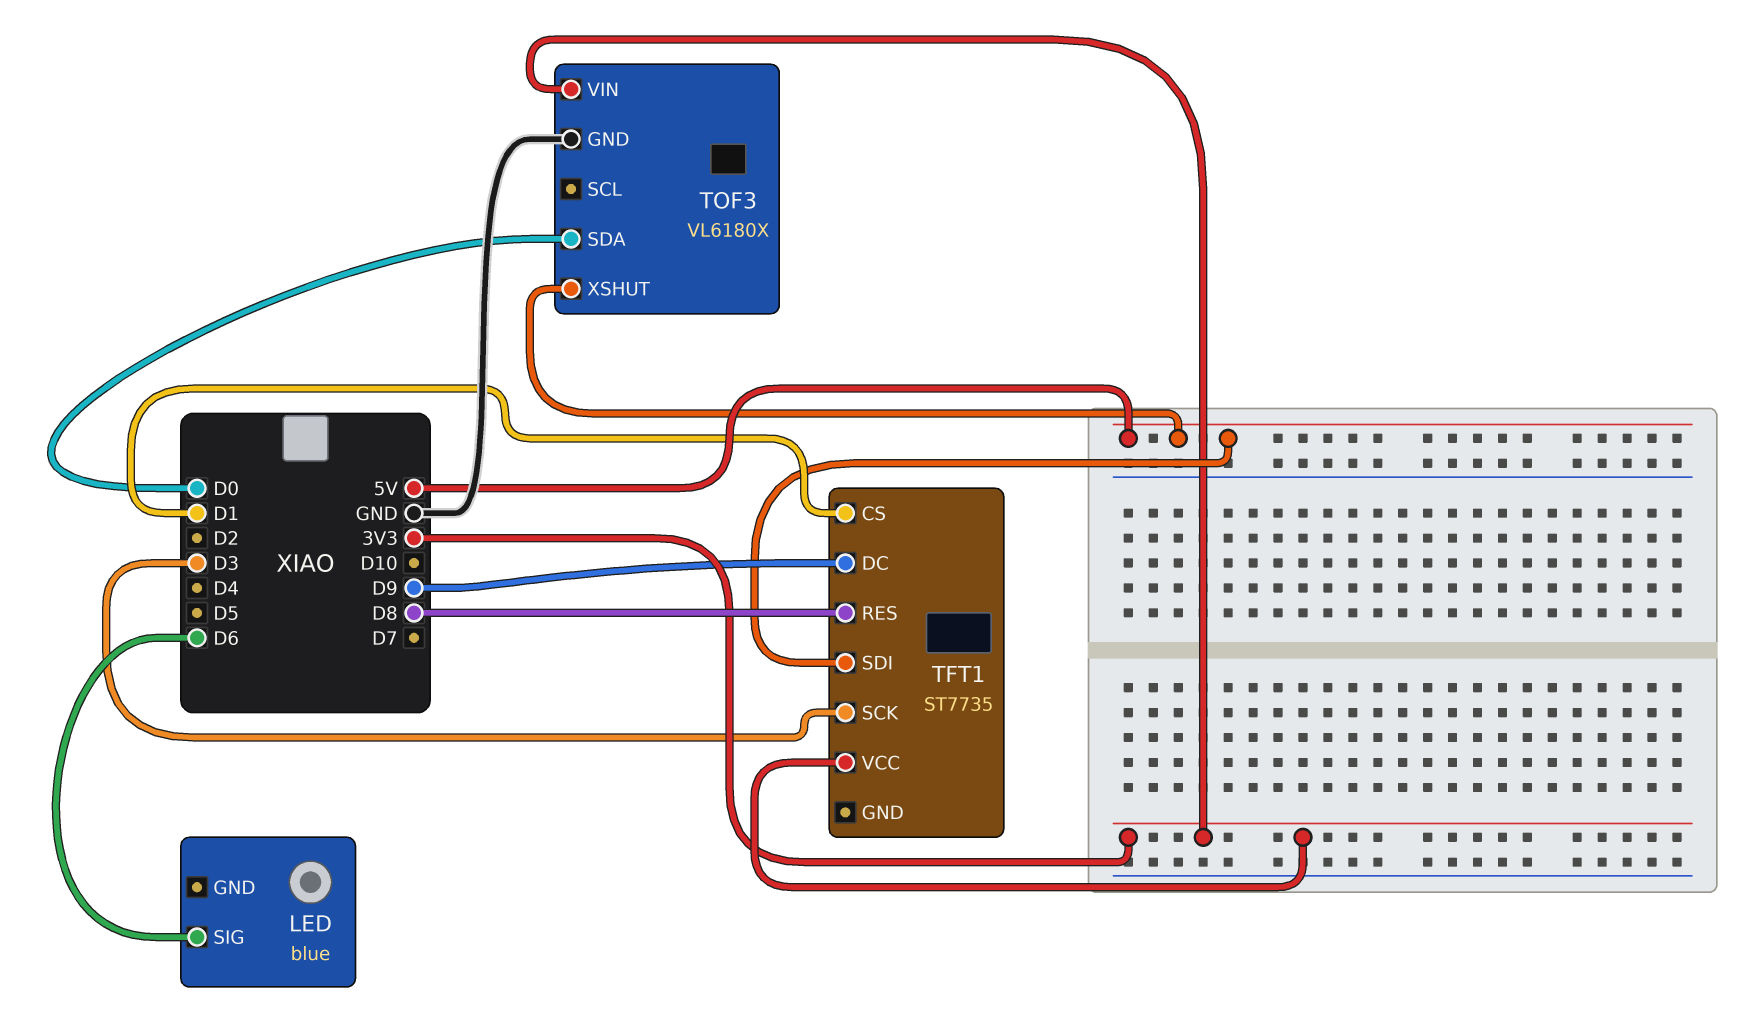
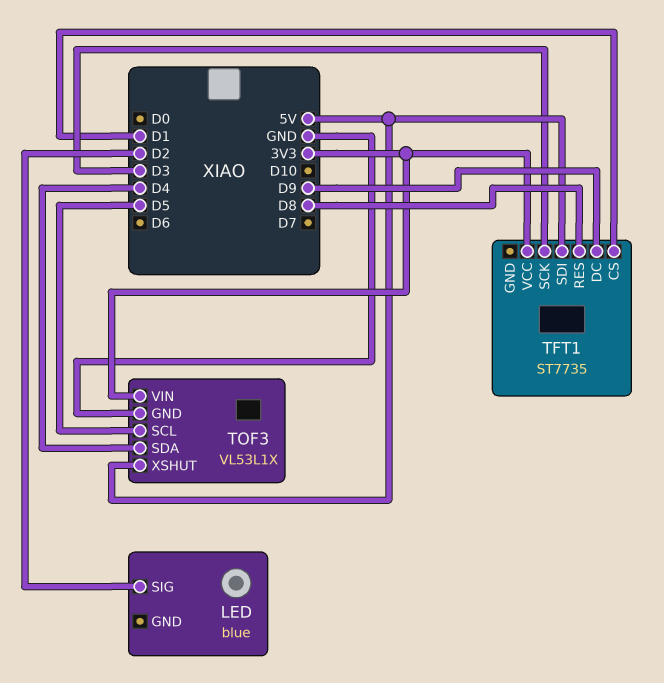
LED pin SIG: D6 -> D2
TOF3: VL6180X -> VL53L1X
TOF3 pin SCL: none -> D5
TOF3 pin SDA: D0 -> D4

